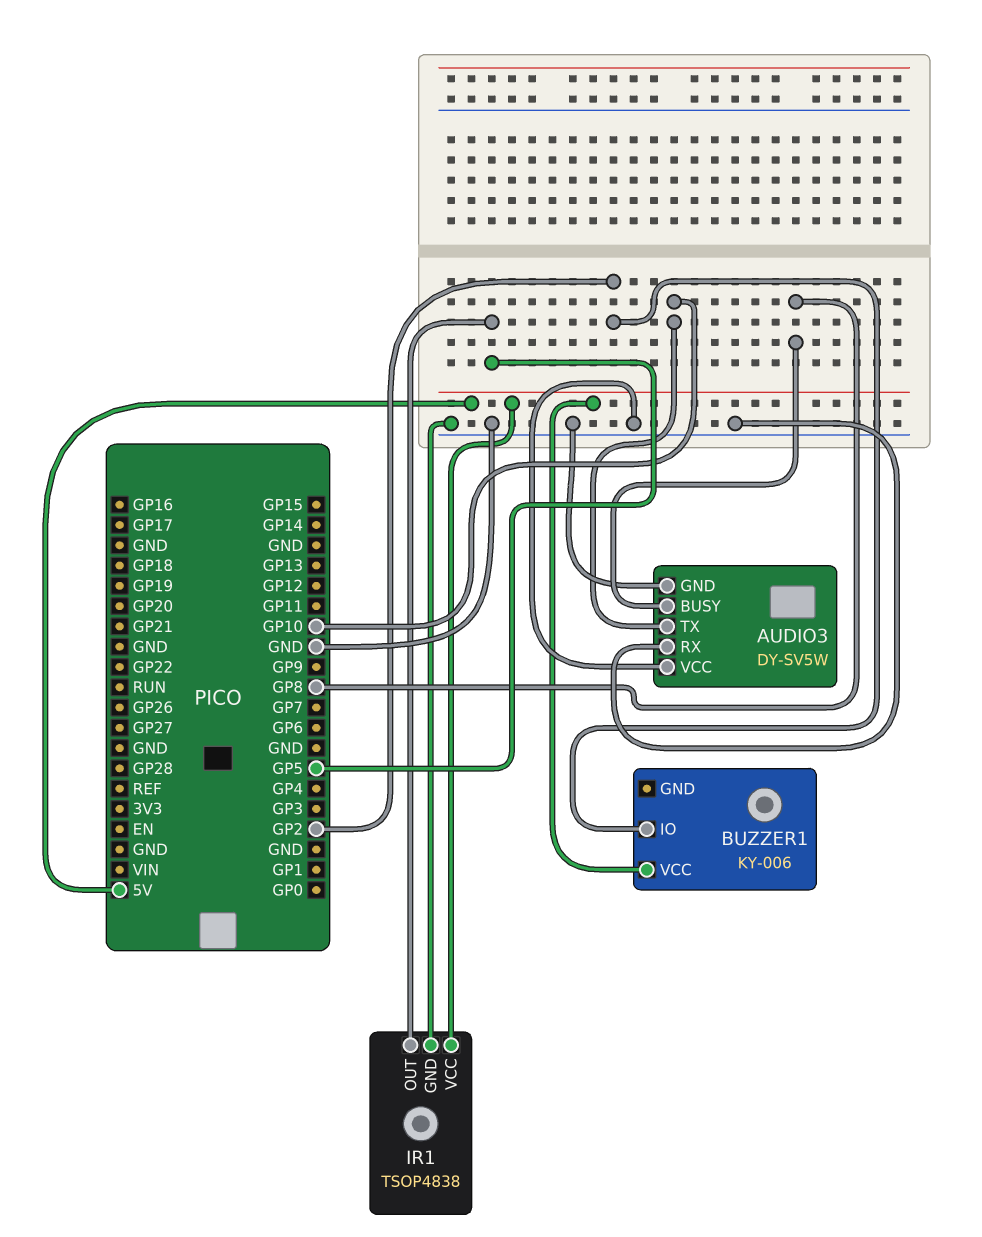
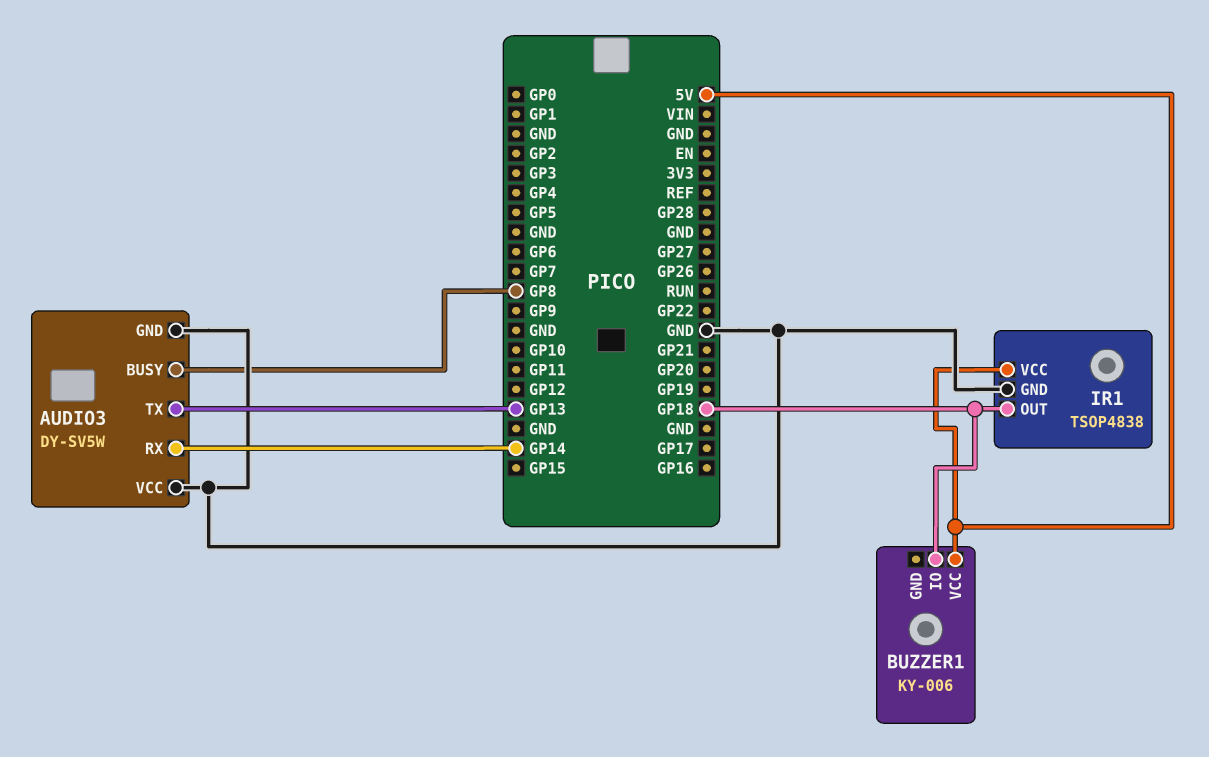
AUDIO3 pin RX: GND -> GP14
AUDIO3 pin TX: GP10 -> GP13
BUZZER1 pin IO: GP2 -> GP18
IR1 pin OUT: GP5 -> GP18

